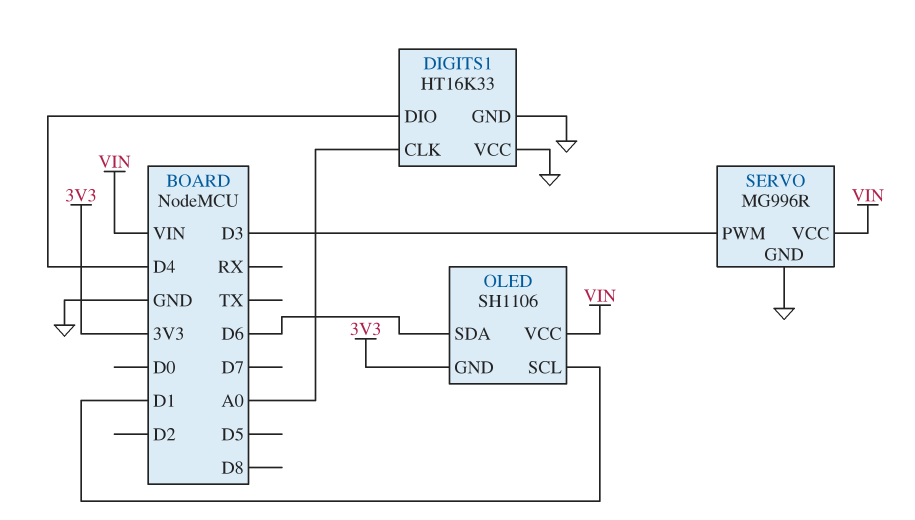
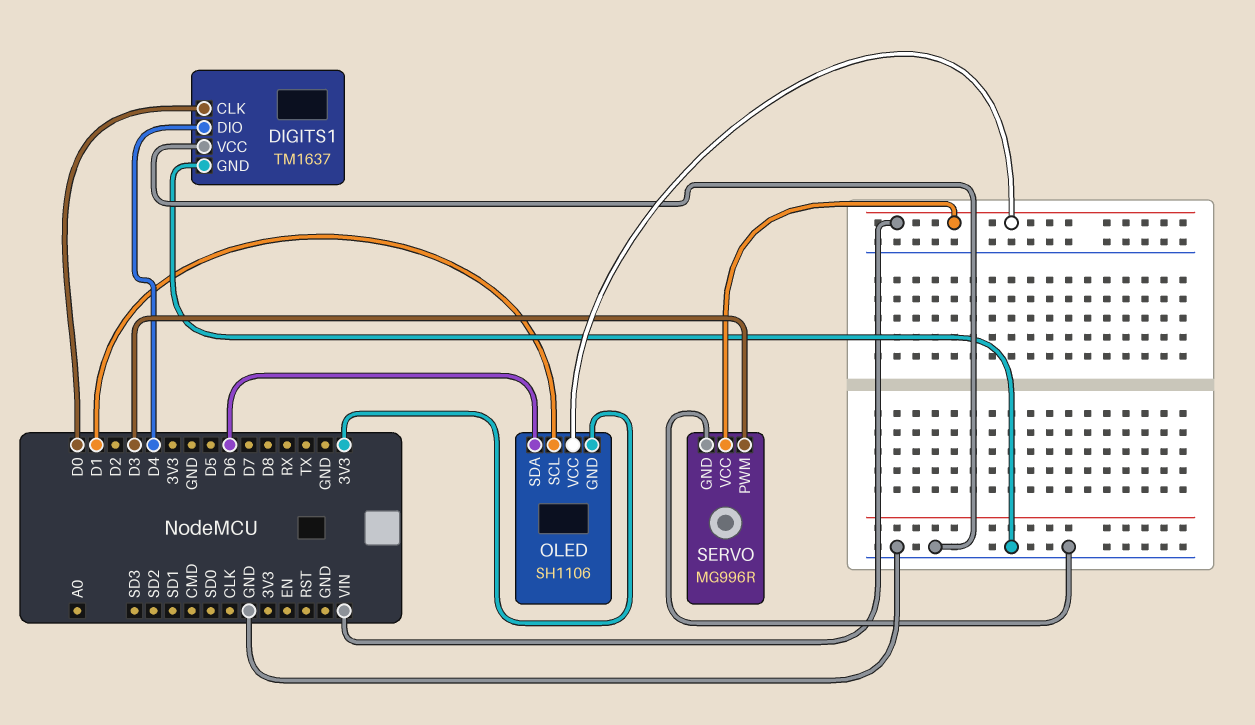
DIGITS1: HT16K33 -> TM1637
DIGITS1 pin CLK: A0 -> D0

